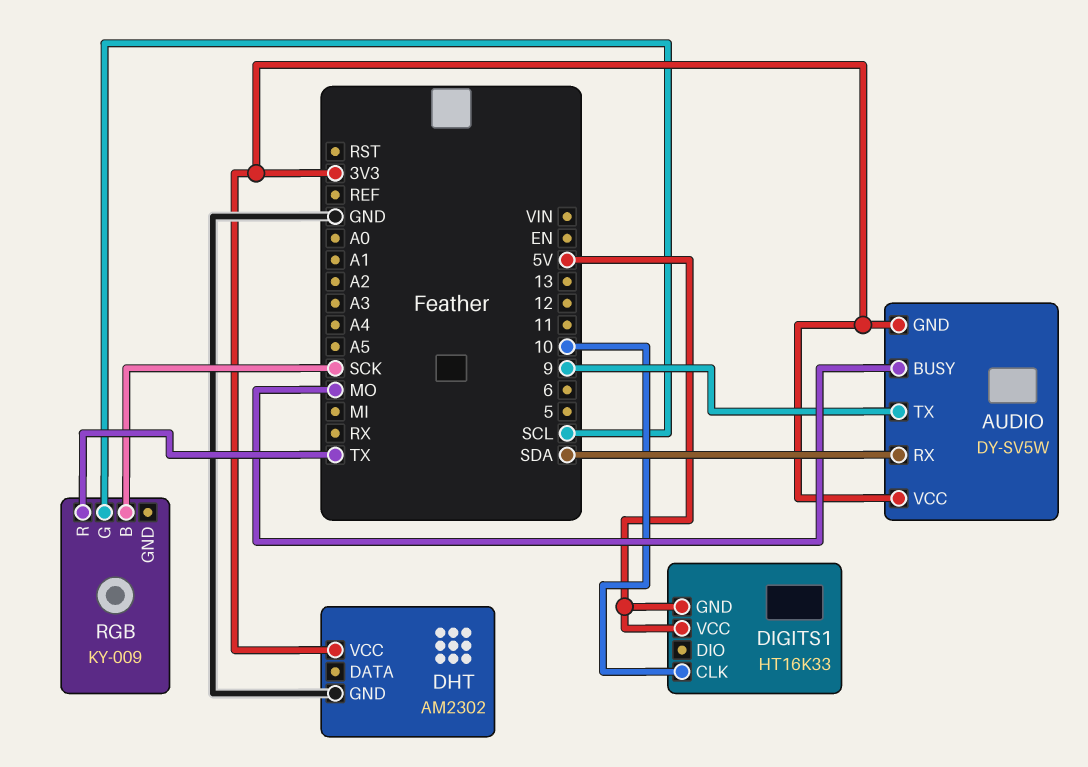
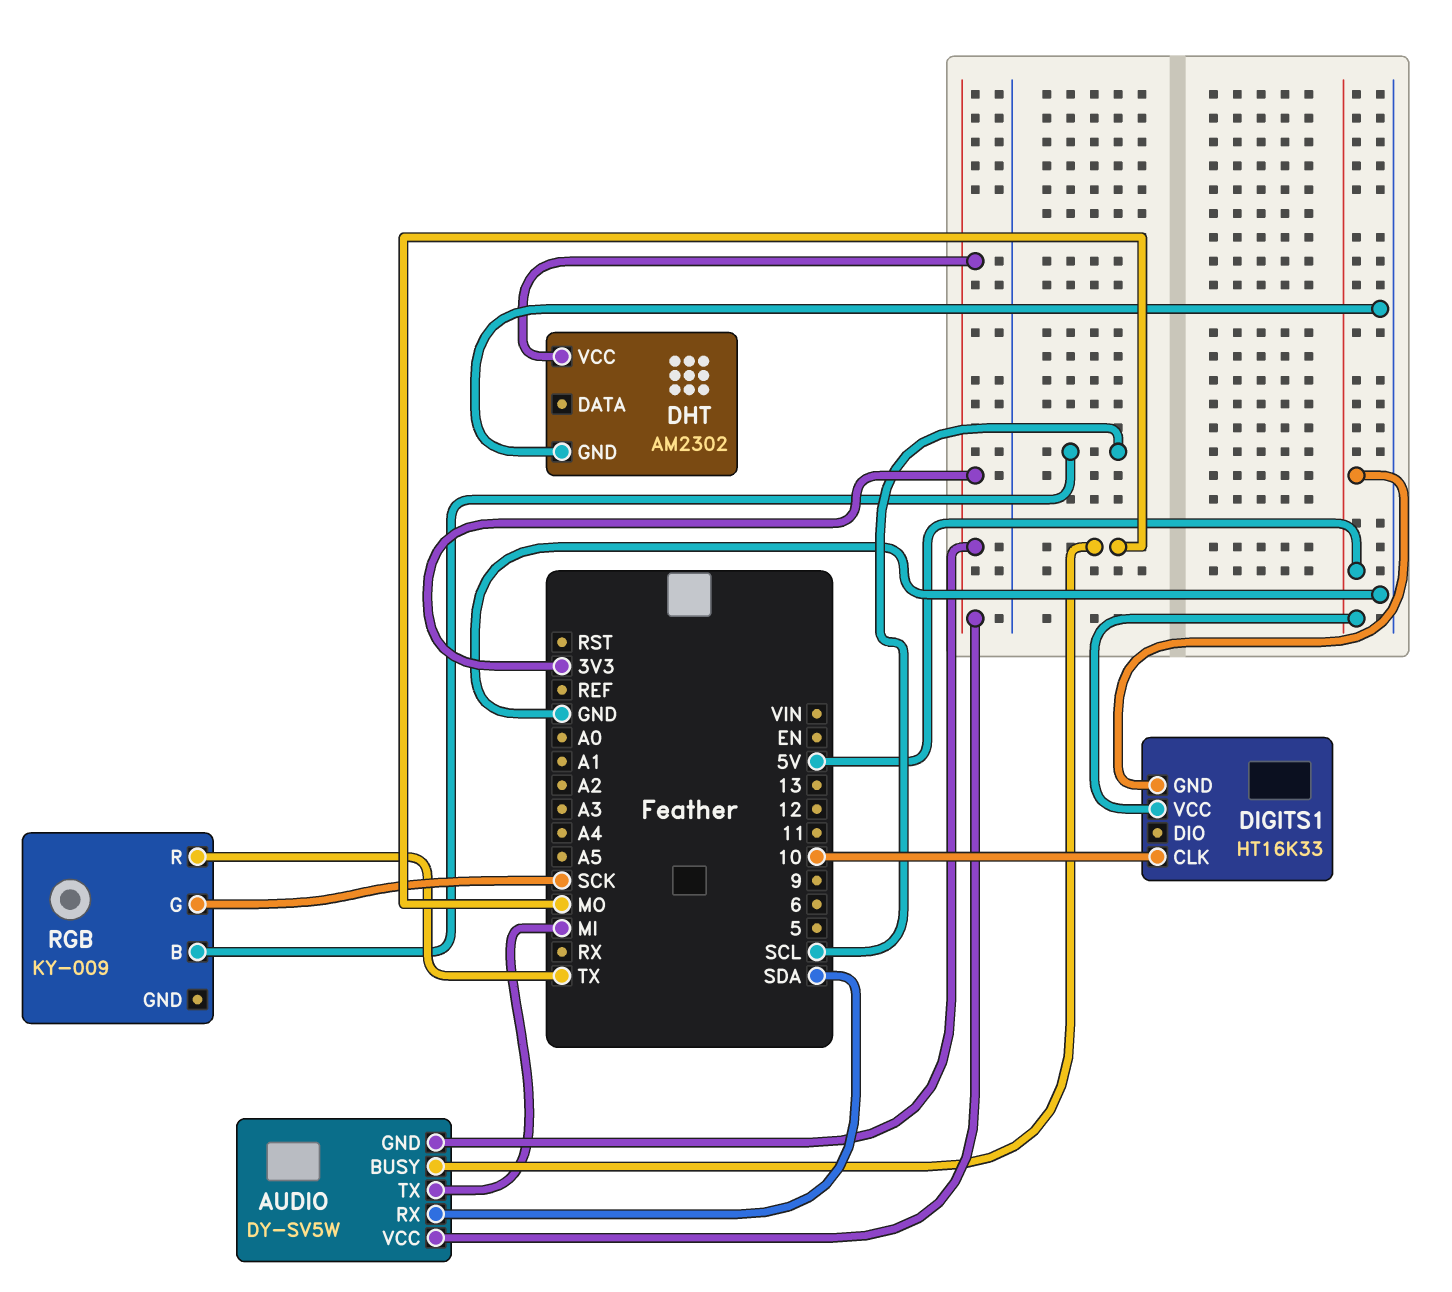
AUDIO pin TX: 9 -> MI
RGB pin B: SCK -> SCL
RGB pin G: SCL -> SCK

